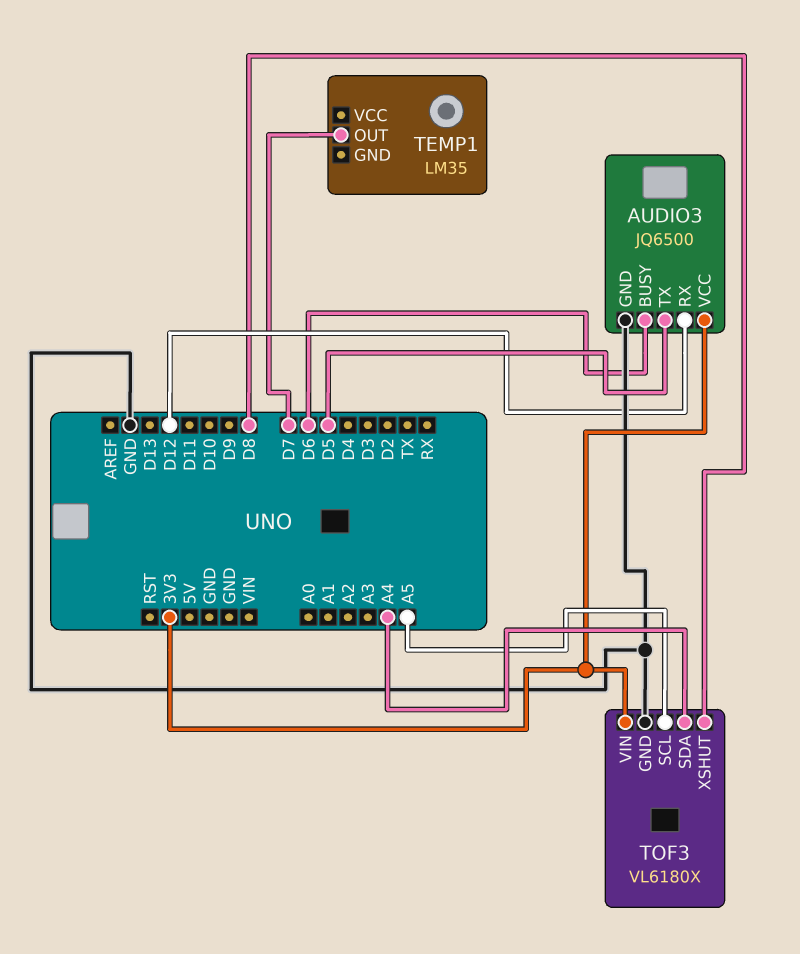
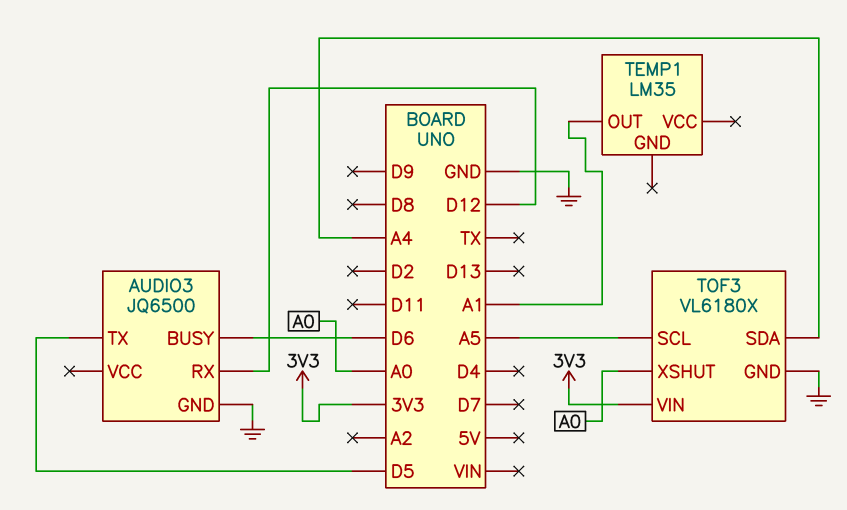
AUDIO3 pin VCC: 3V3 -> none
TEMP1 pin OUT: D7 -> A1
TOF3 pin XSHUT: D8 -> A0

